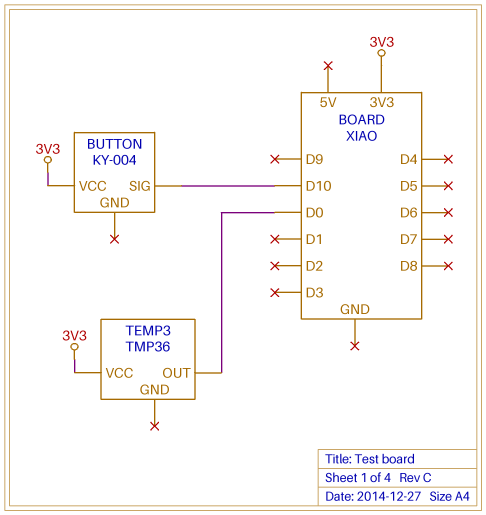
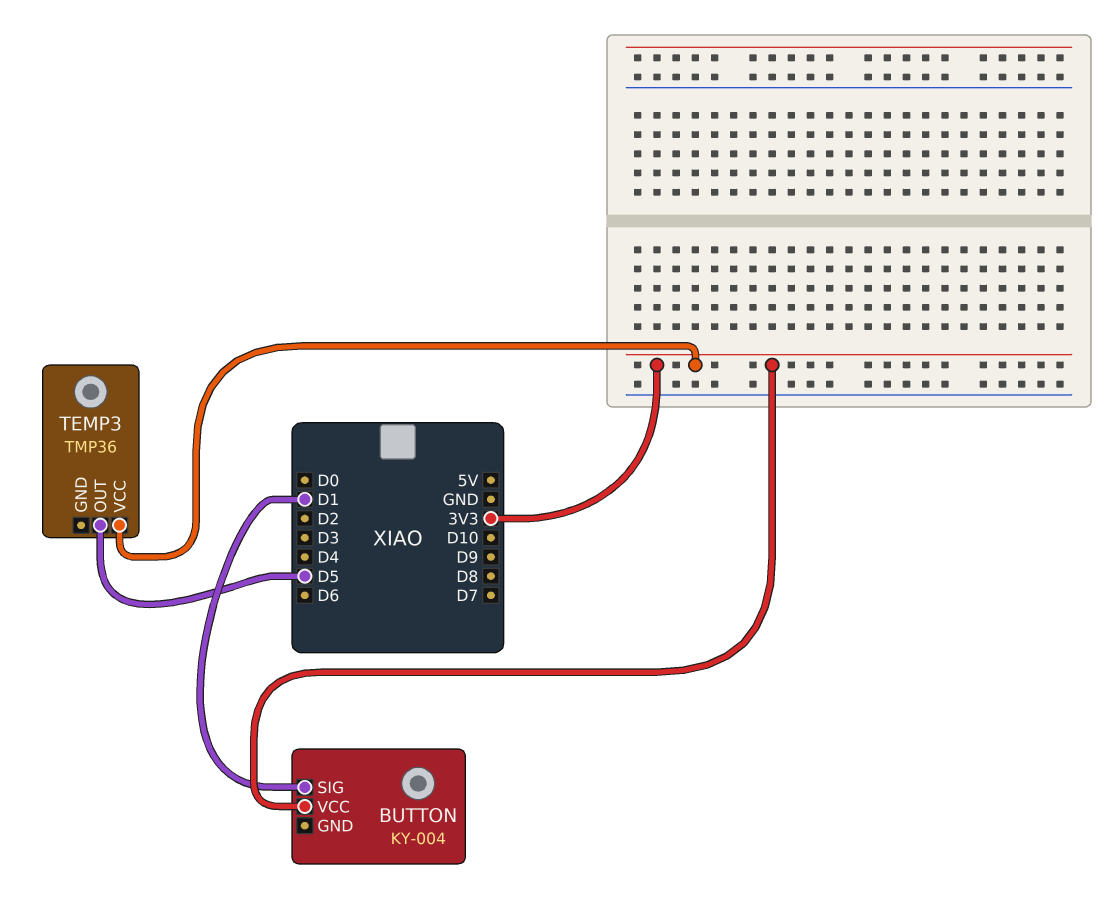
BUTTON pin SIG: D10 -> D1
TEMP3 pin OUT: D0 -> D5

